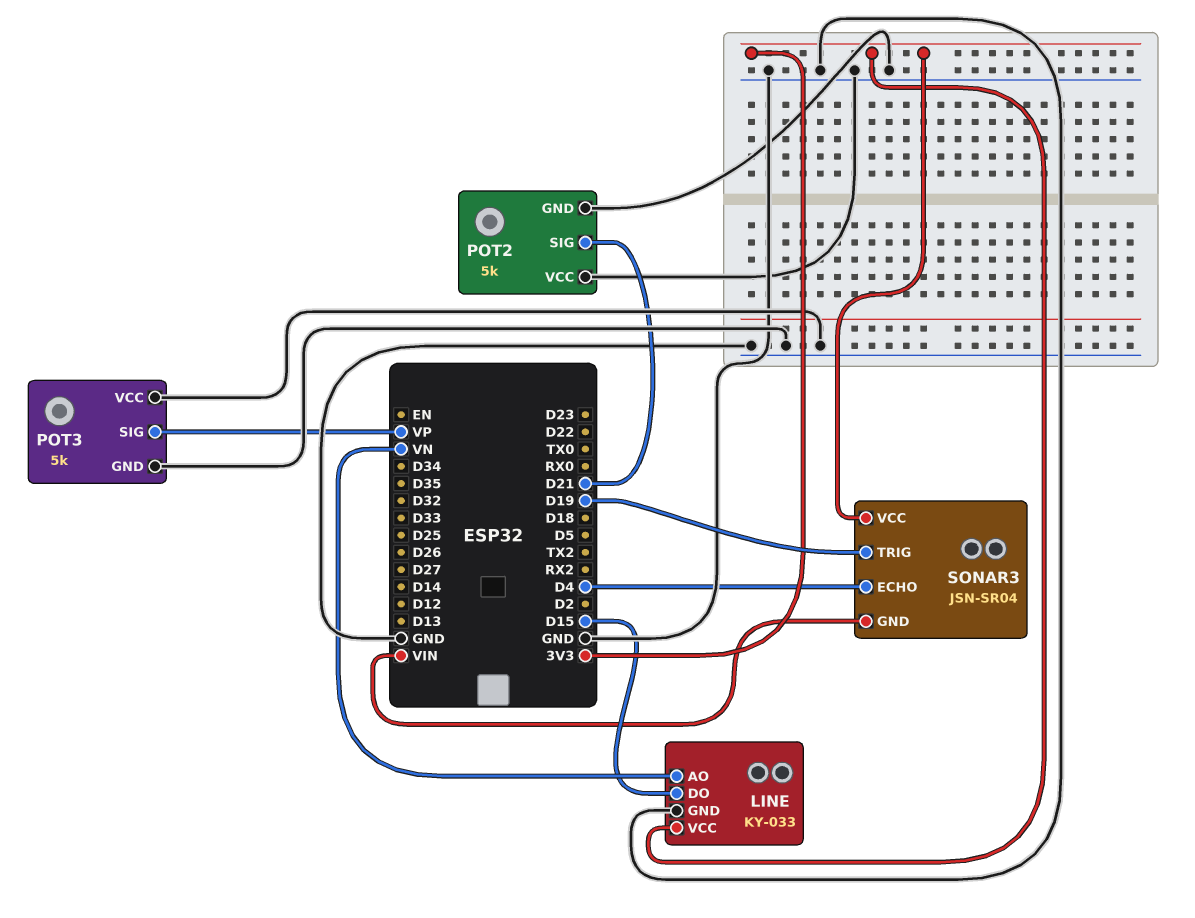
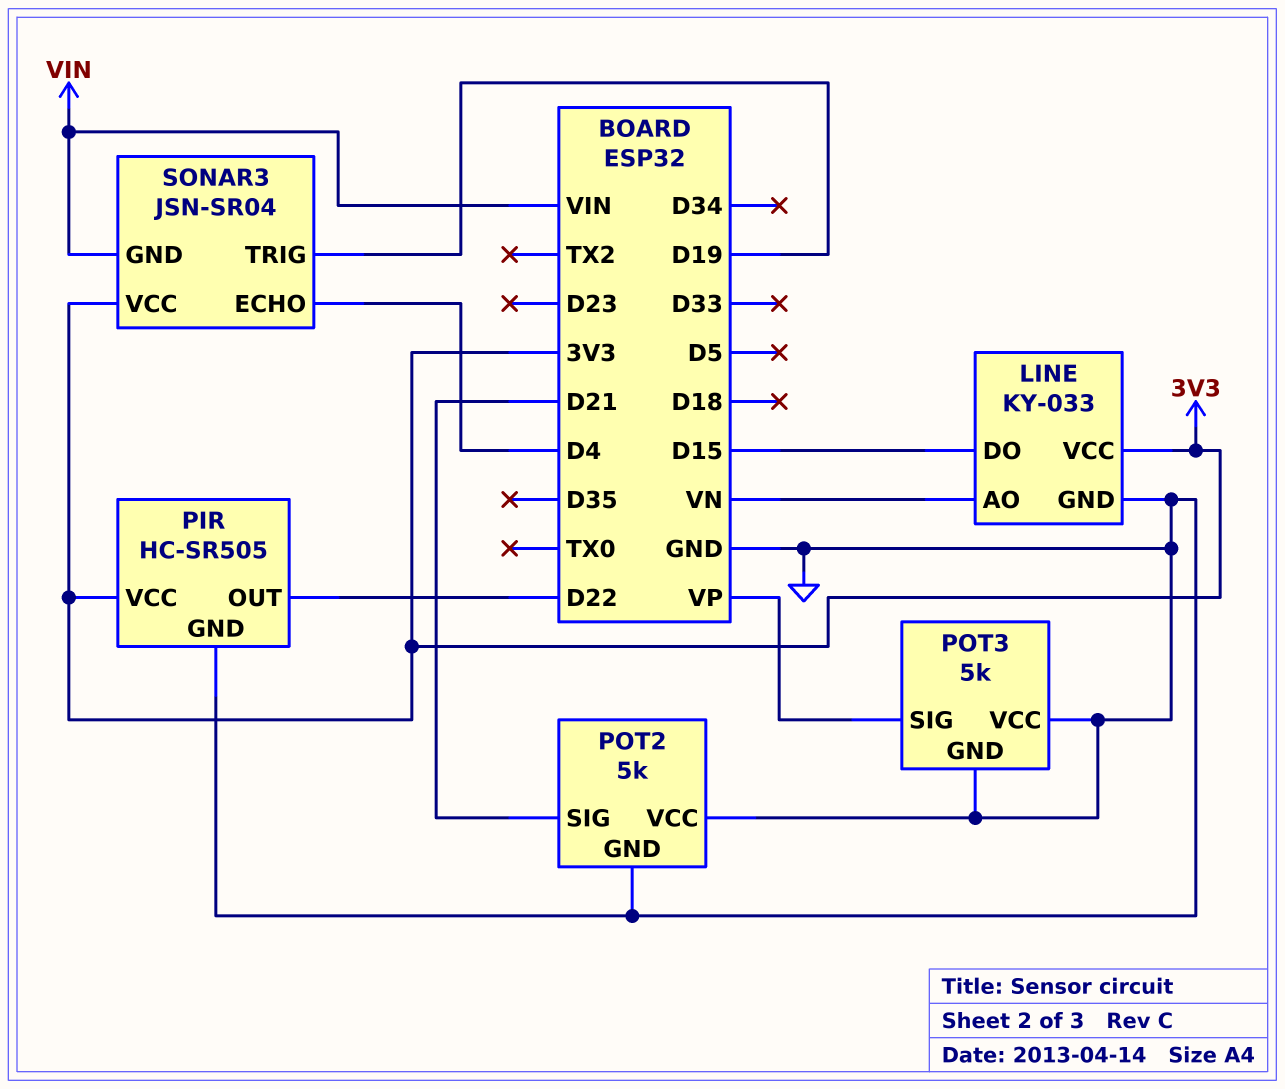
PIR: none -> HC-SR505
PIR pin GND: none -> GND
PIR pin OUT: none -> D22
PIR pin VCC: none -> 3V3

